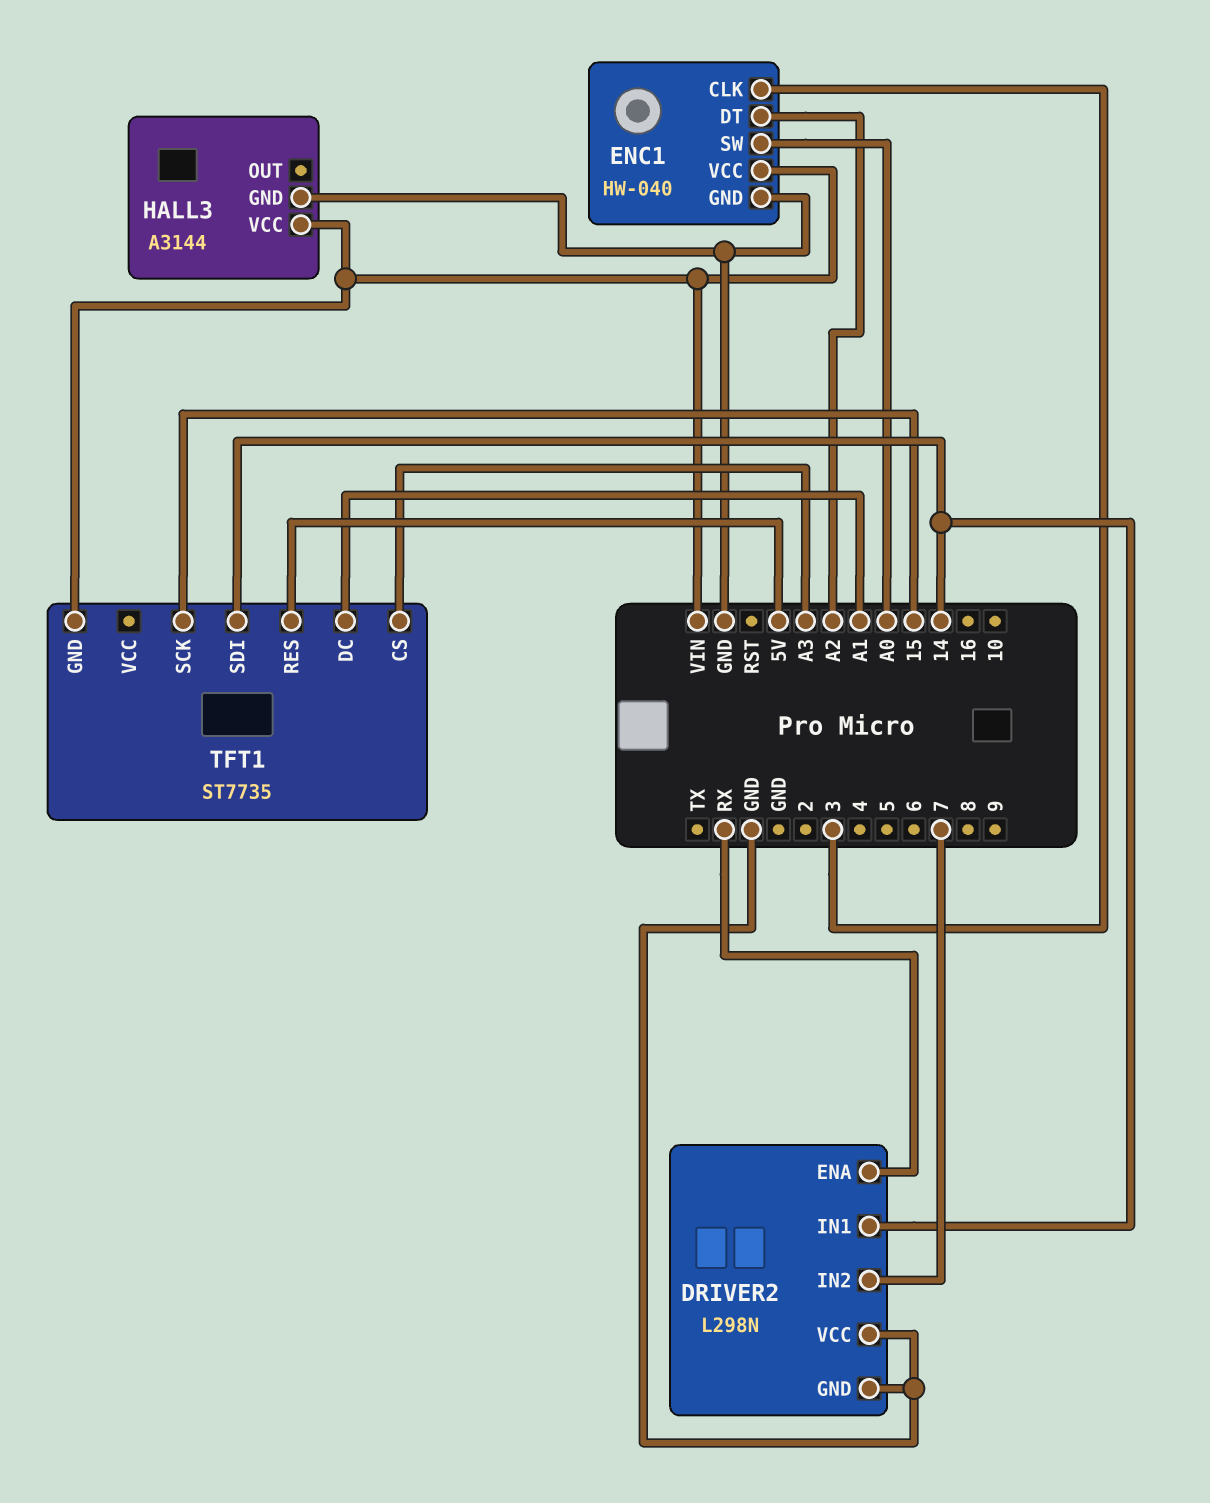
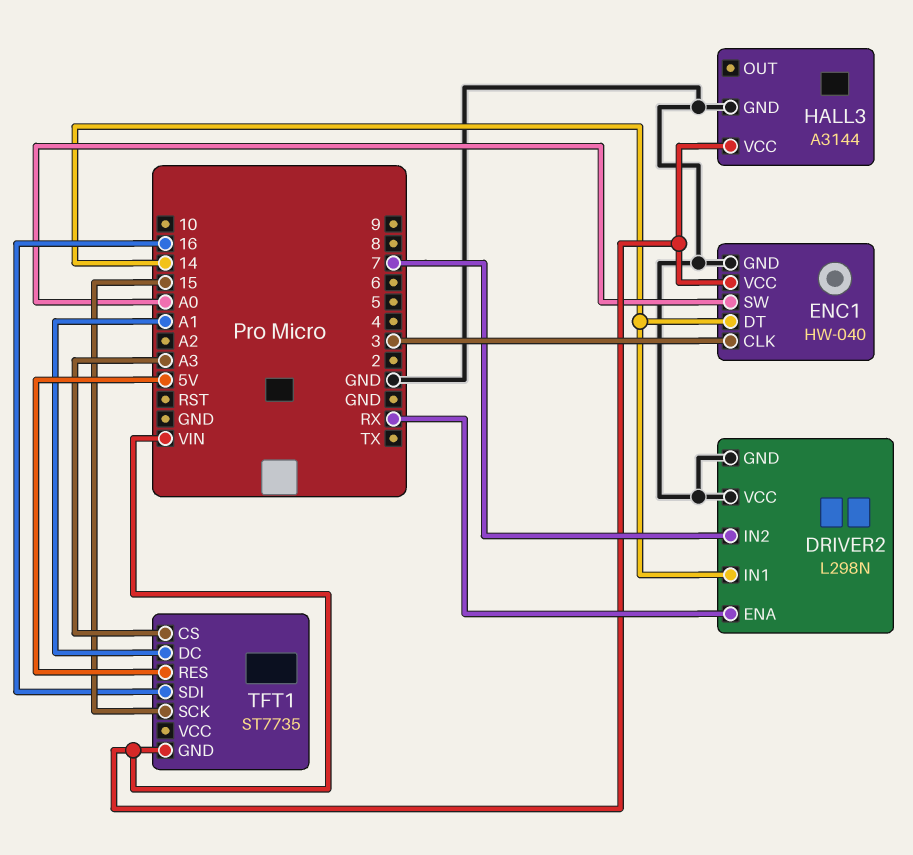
ENC1 pin DT: A2 -> 14
TFT1 pin SDI: 14 -> 16

